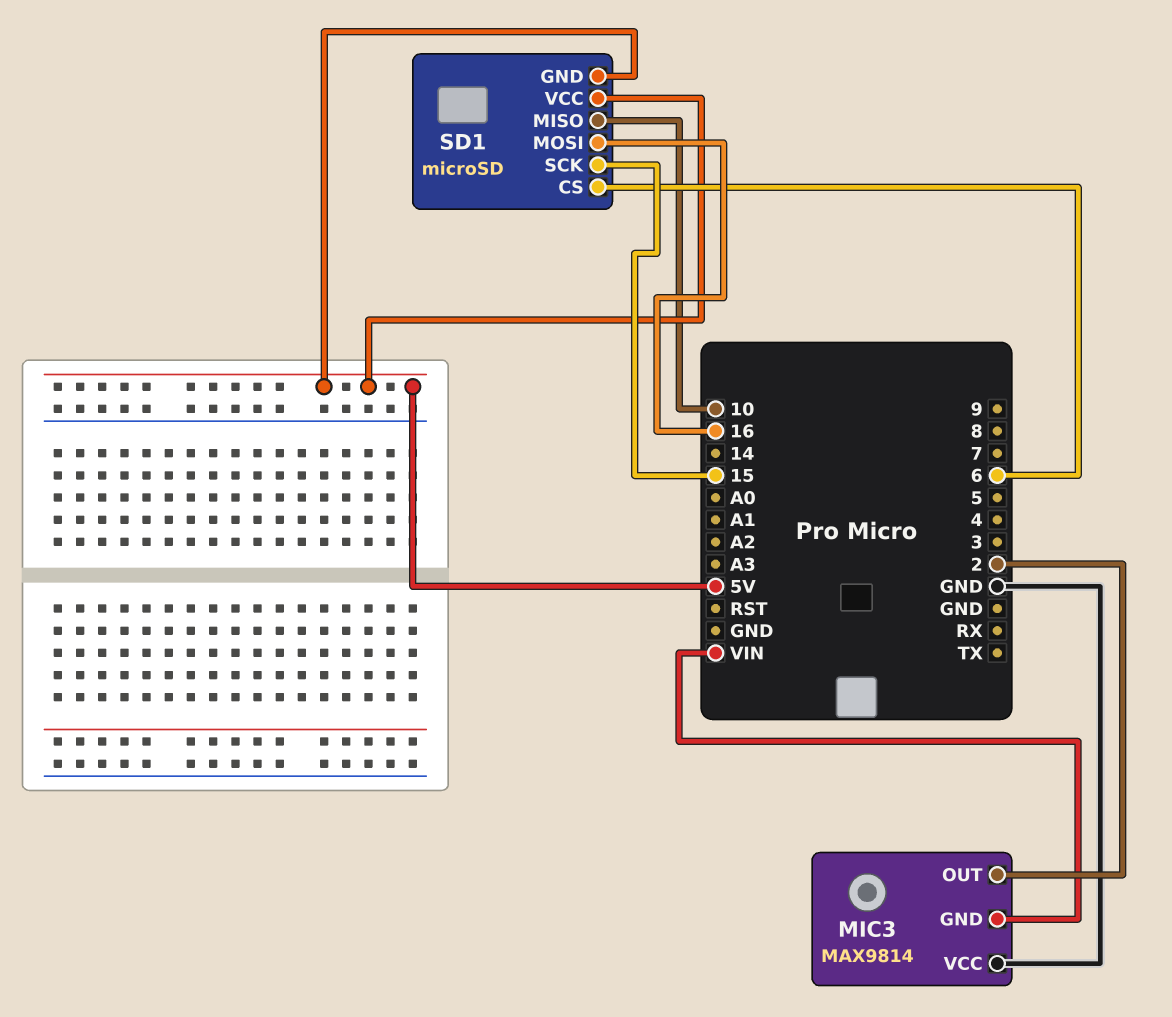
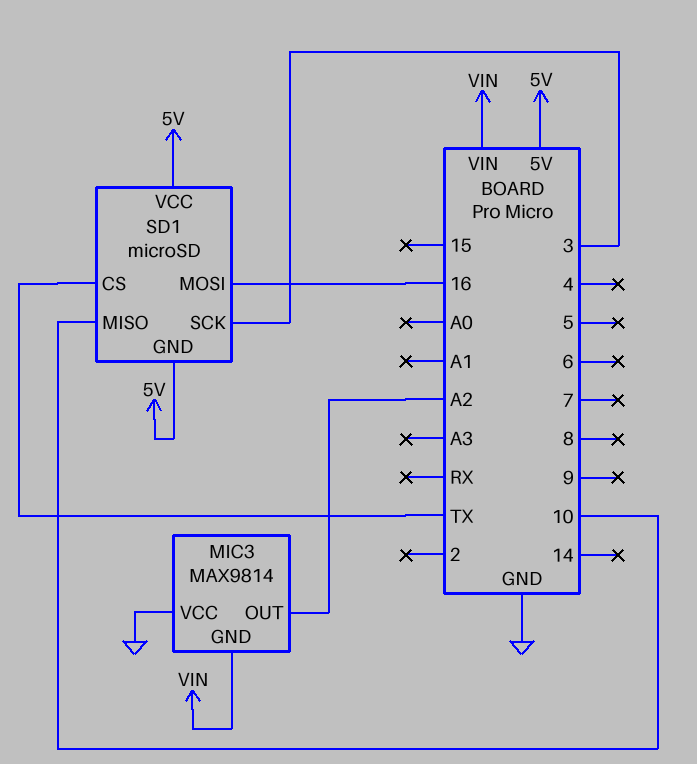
MIC3 pin OUT: 2 -> A2
SD1 pin CS: 6 -> TX
SD1 pin SCK: 15 -> 3

